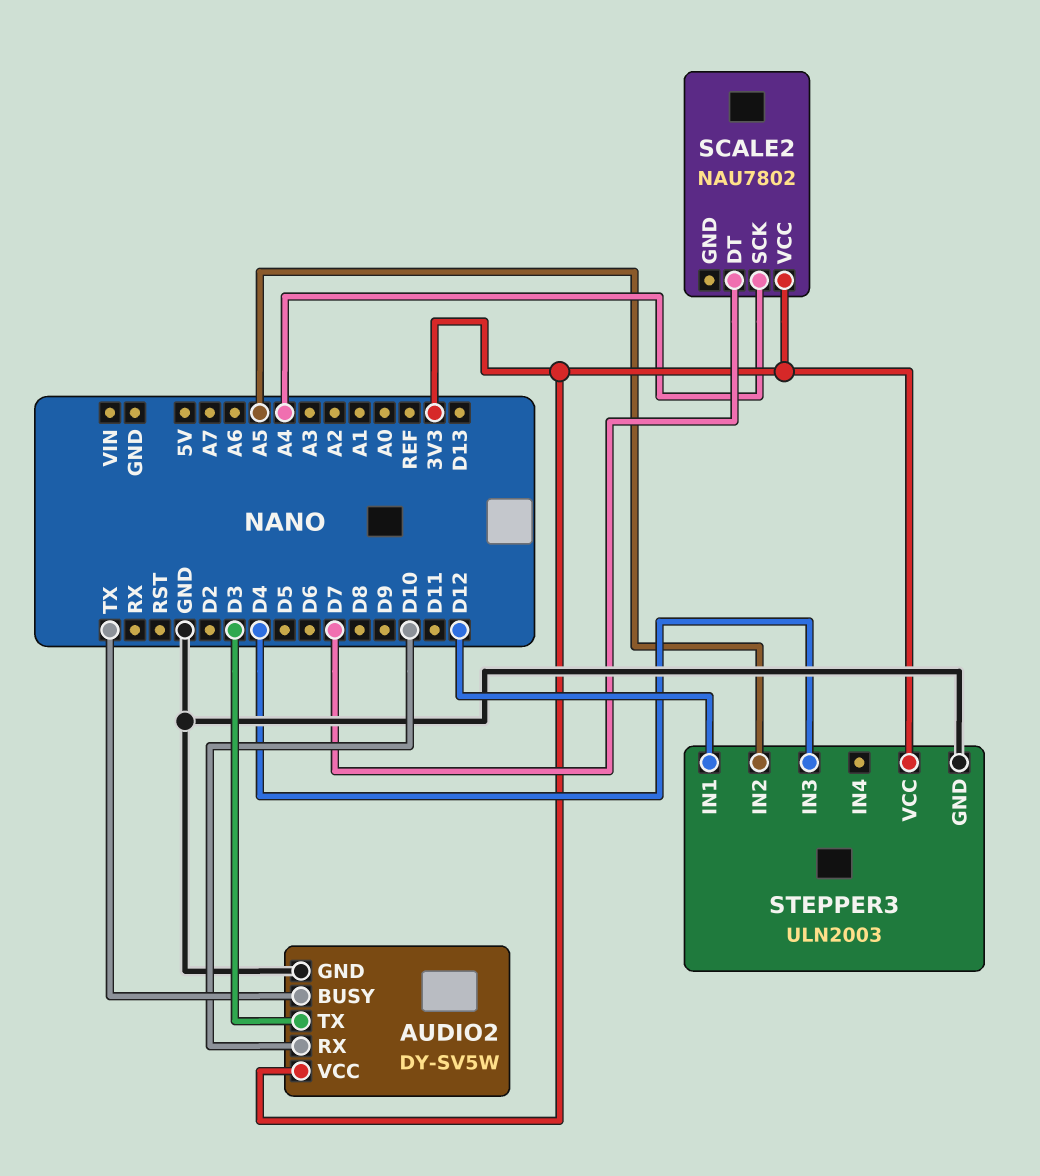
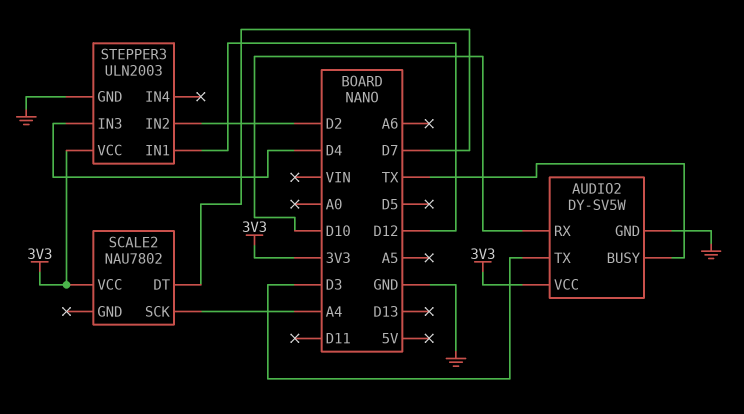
STEPPER3 pin IN2: A5 -> D2

